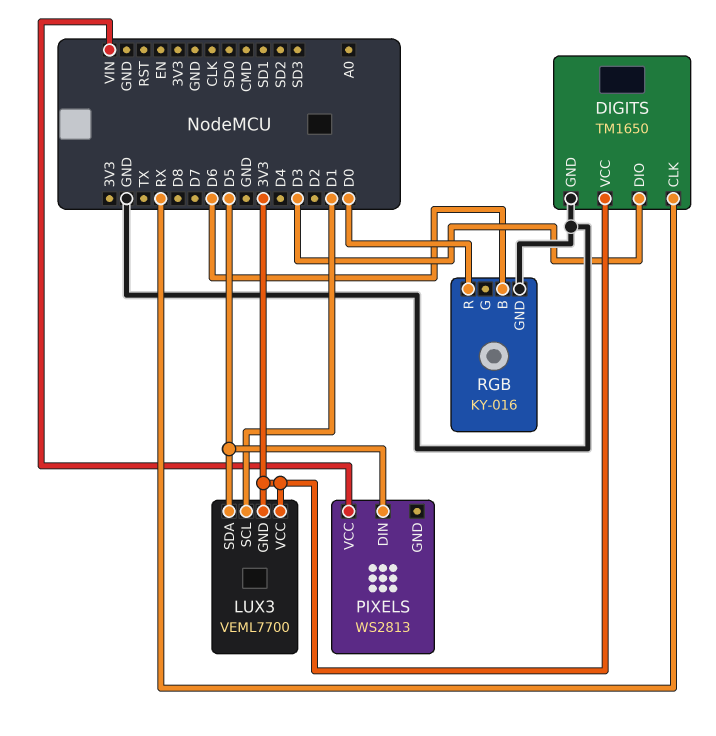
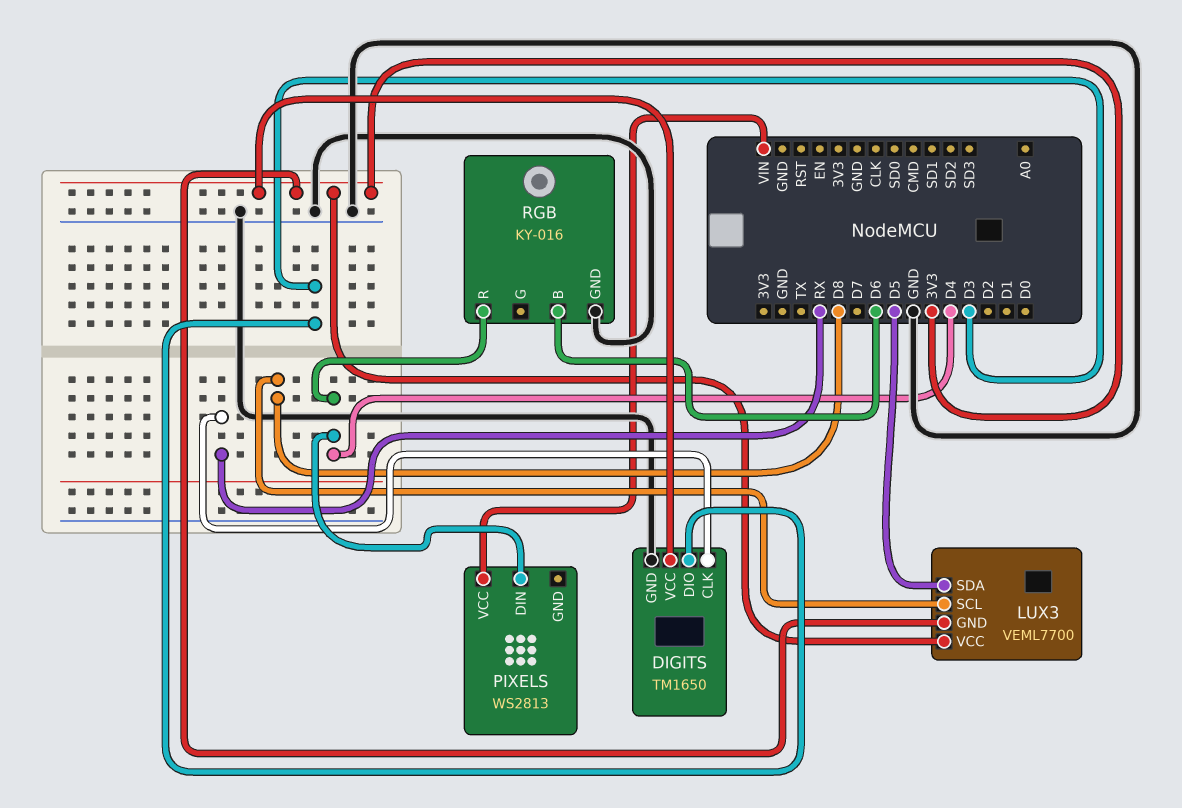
LUX3 pin SCL: D1 -> D8
PIXELS pin DIN: D5 -> D4
RGB pin R: D0 -> D4

